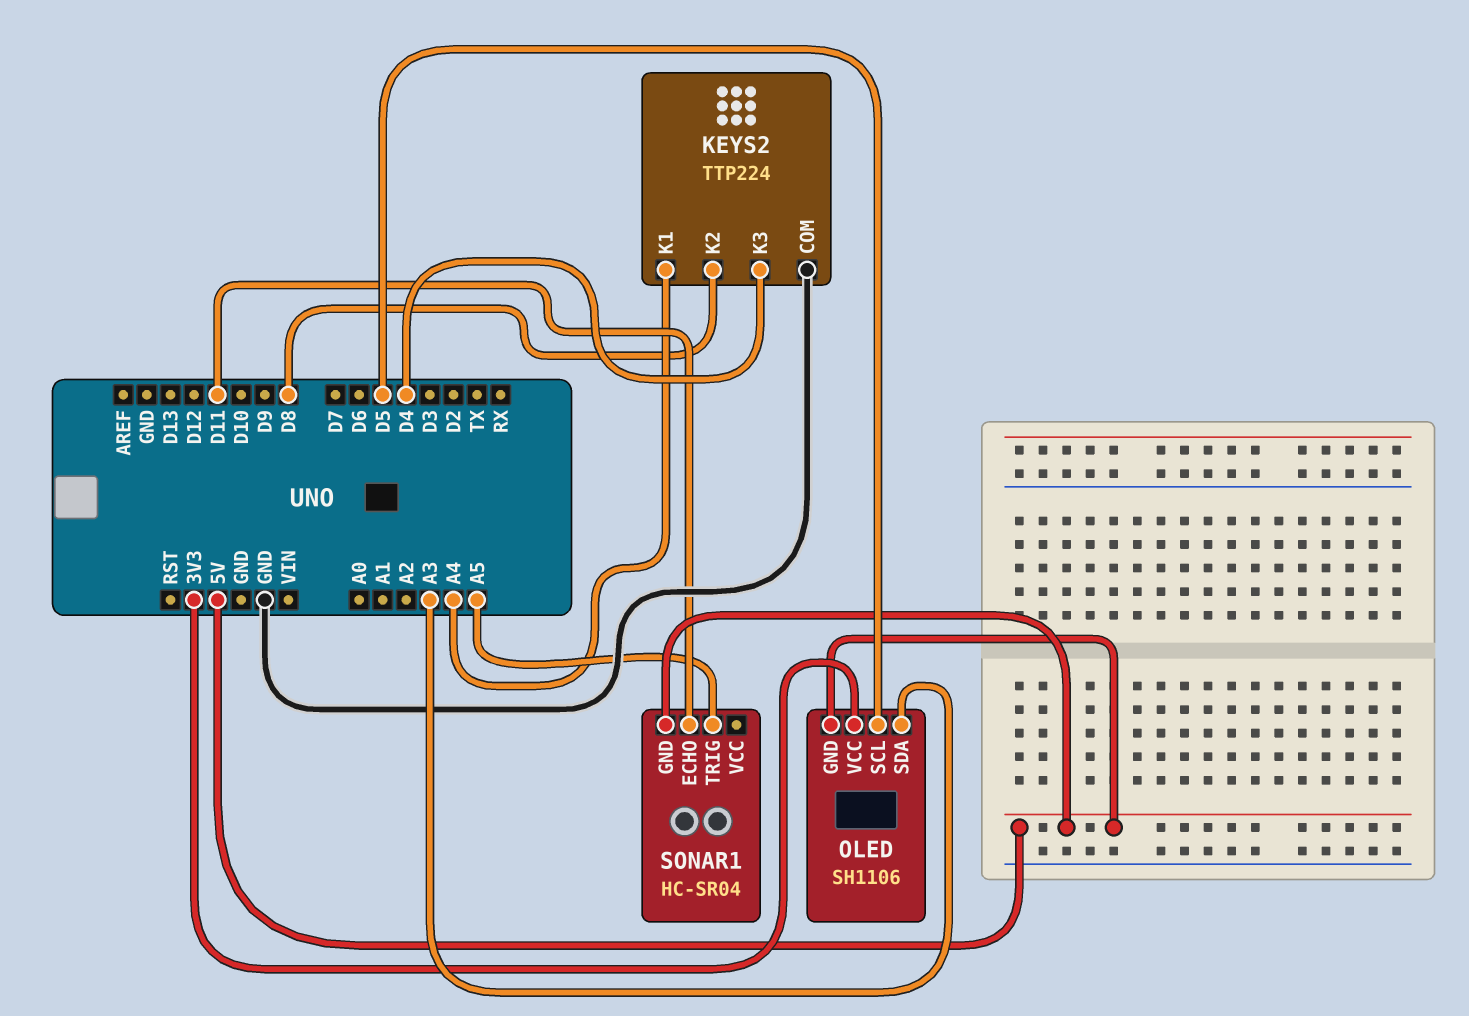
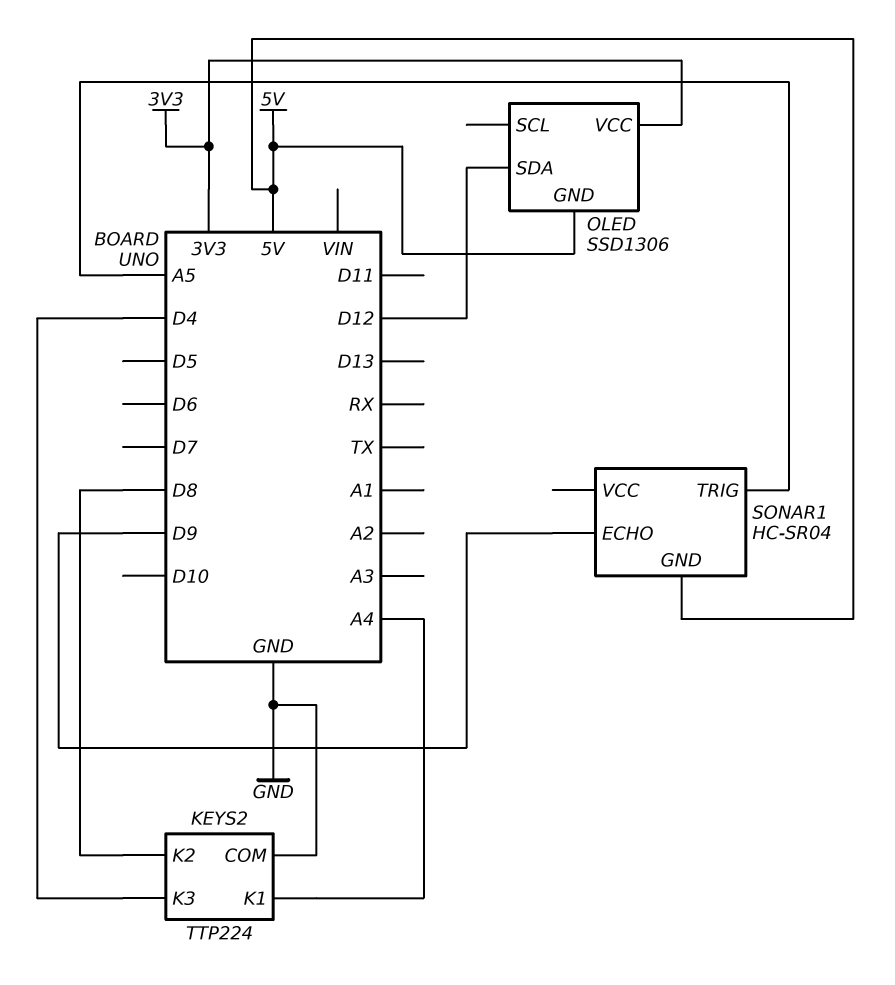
OLED: SH1106 -> SSD1306
OLED pin SCL: D5 -> none
OLED pin SDA: A3 -> D12
SONAR1 pin ECHO: D11 -> D9

